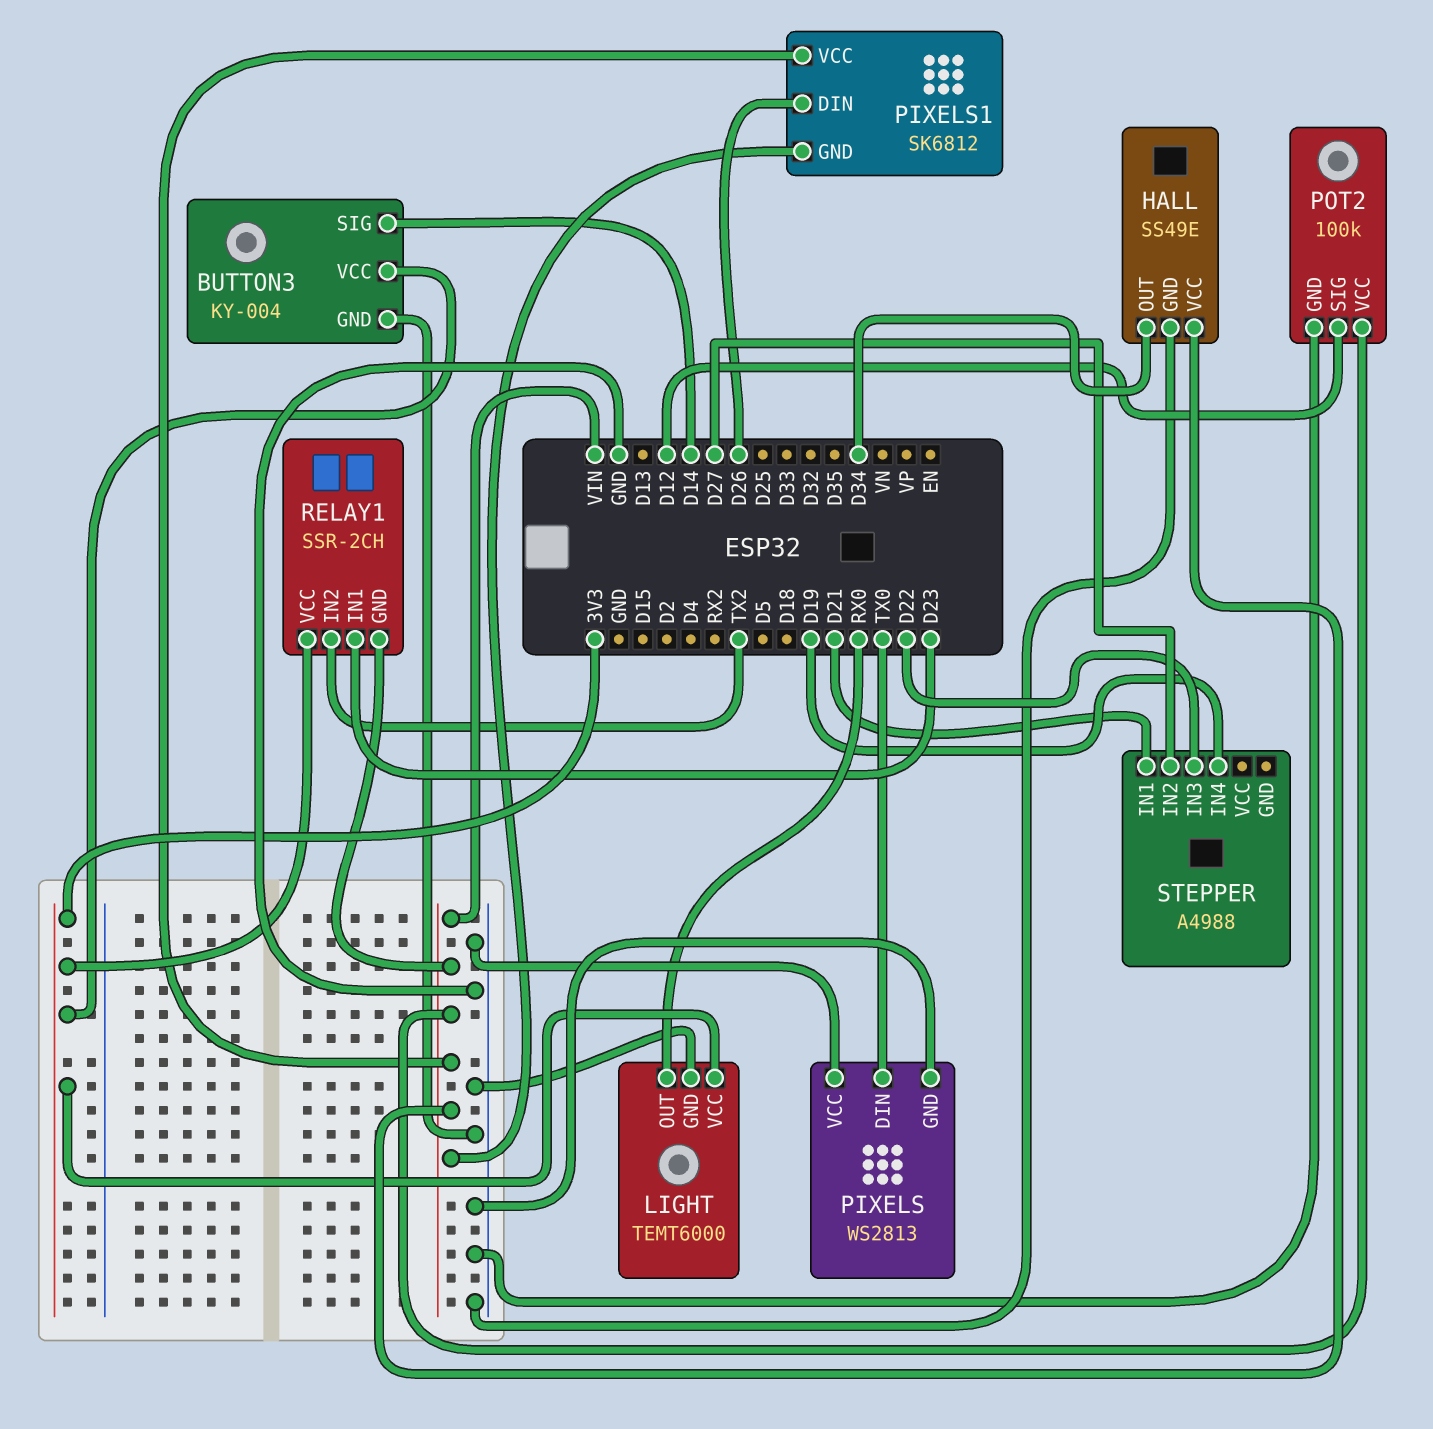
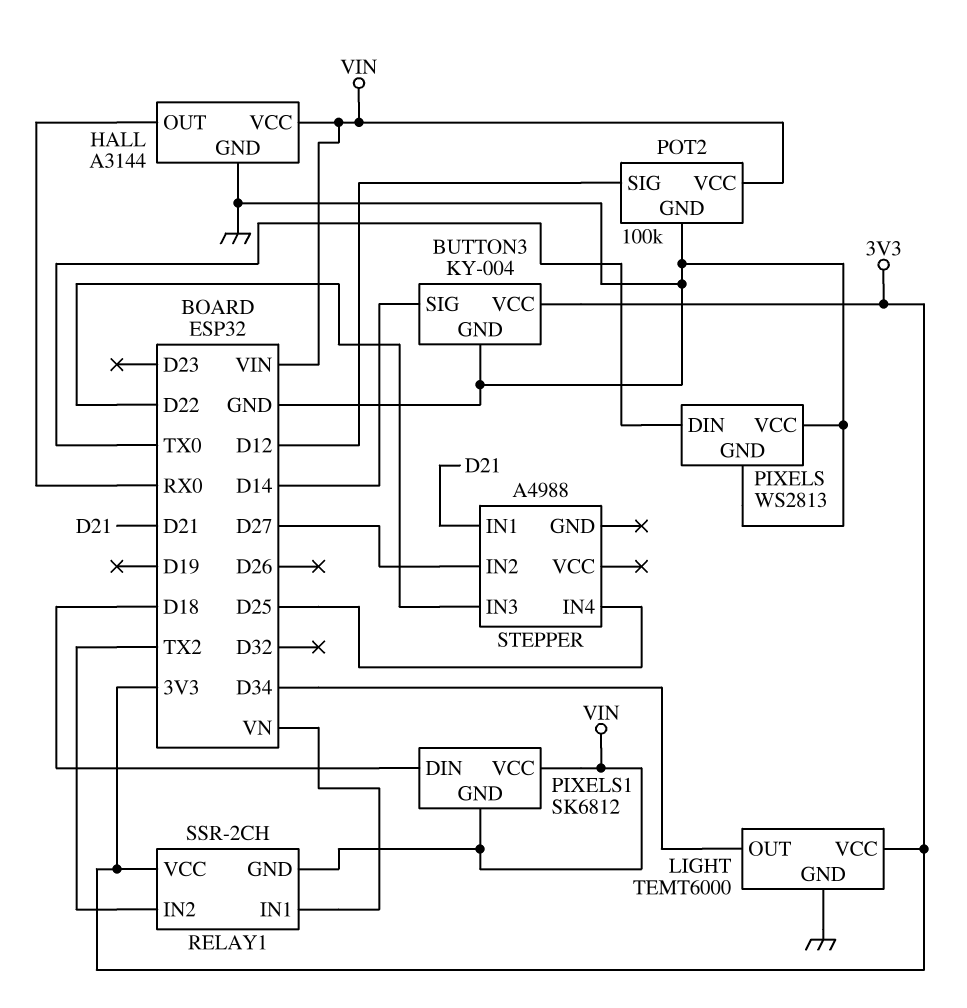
HALL: SS49E -> A3144
HALL pin OUT: D34 -> RX0
LIGHT pin OUT: RX0 -> D34
PIXELS1 pin DIN: D26 -> D18
RELAY1 pin IN1: D23 -> VN
STEPPER pin IN4: D19 -> D25

